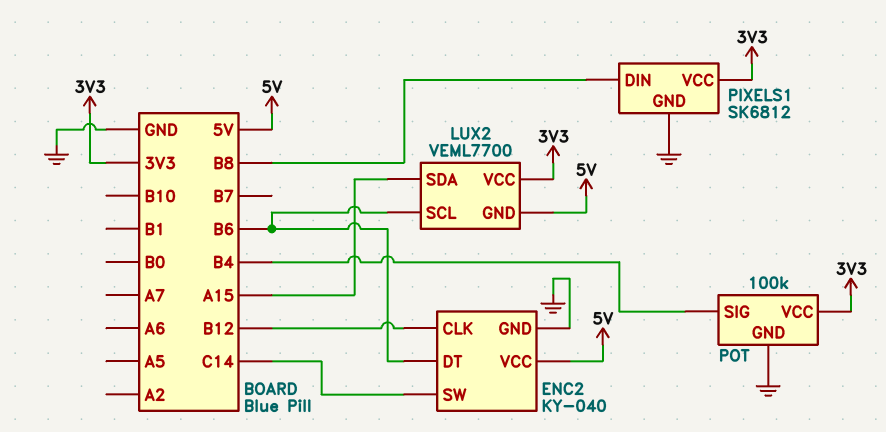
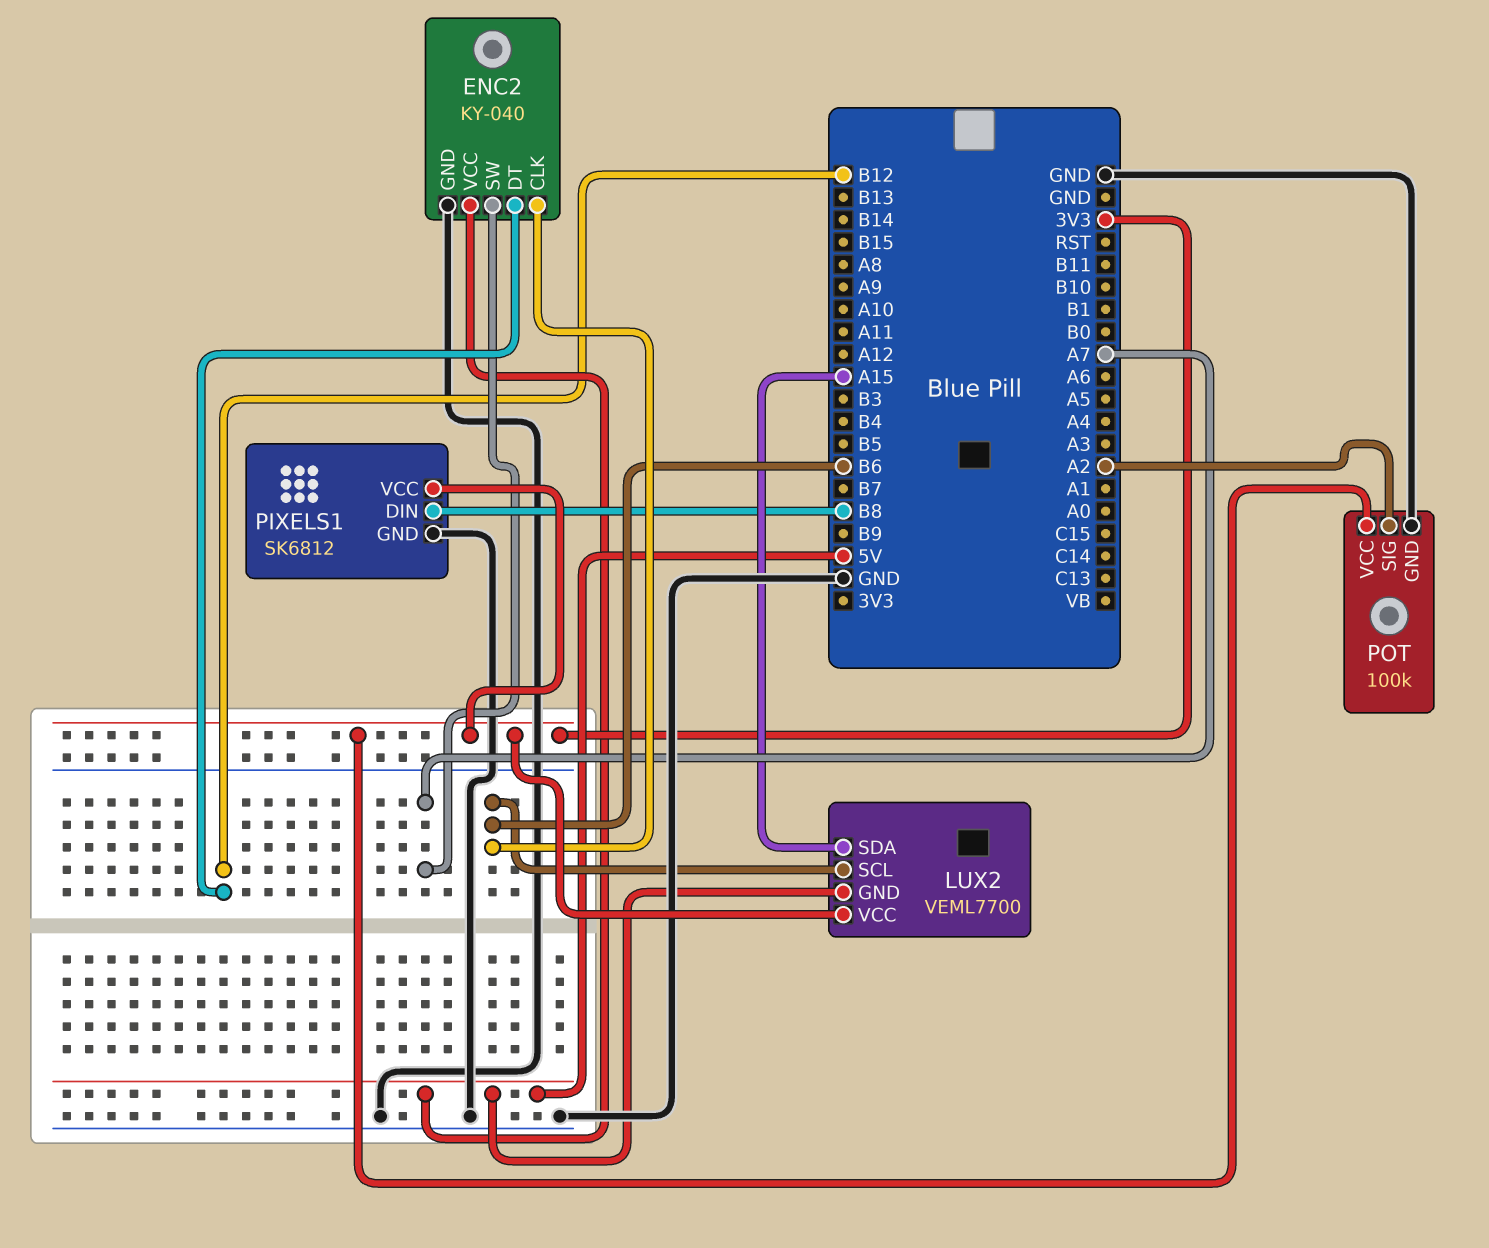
ENC2 pin CLK: B12 -> B6
ENC2 pin DT: B6 -> B12
ENC2 pin SW: C14 -> A7
POT pin SIG: B4 -> A2

